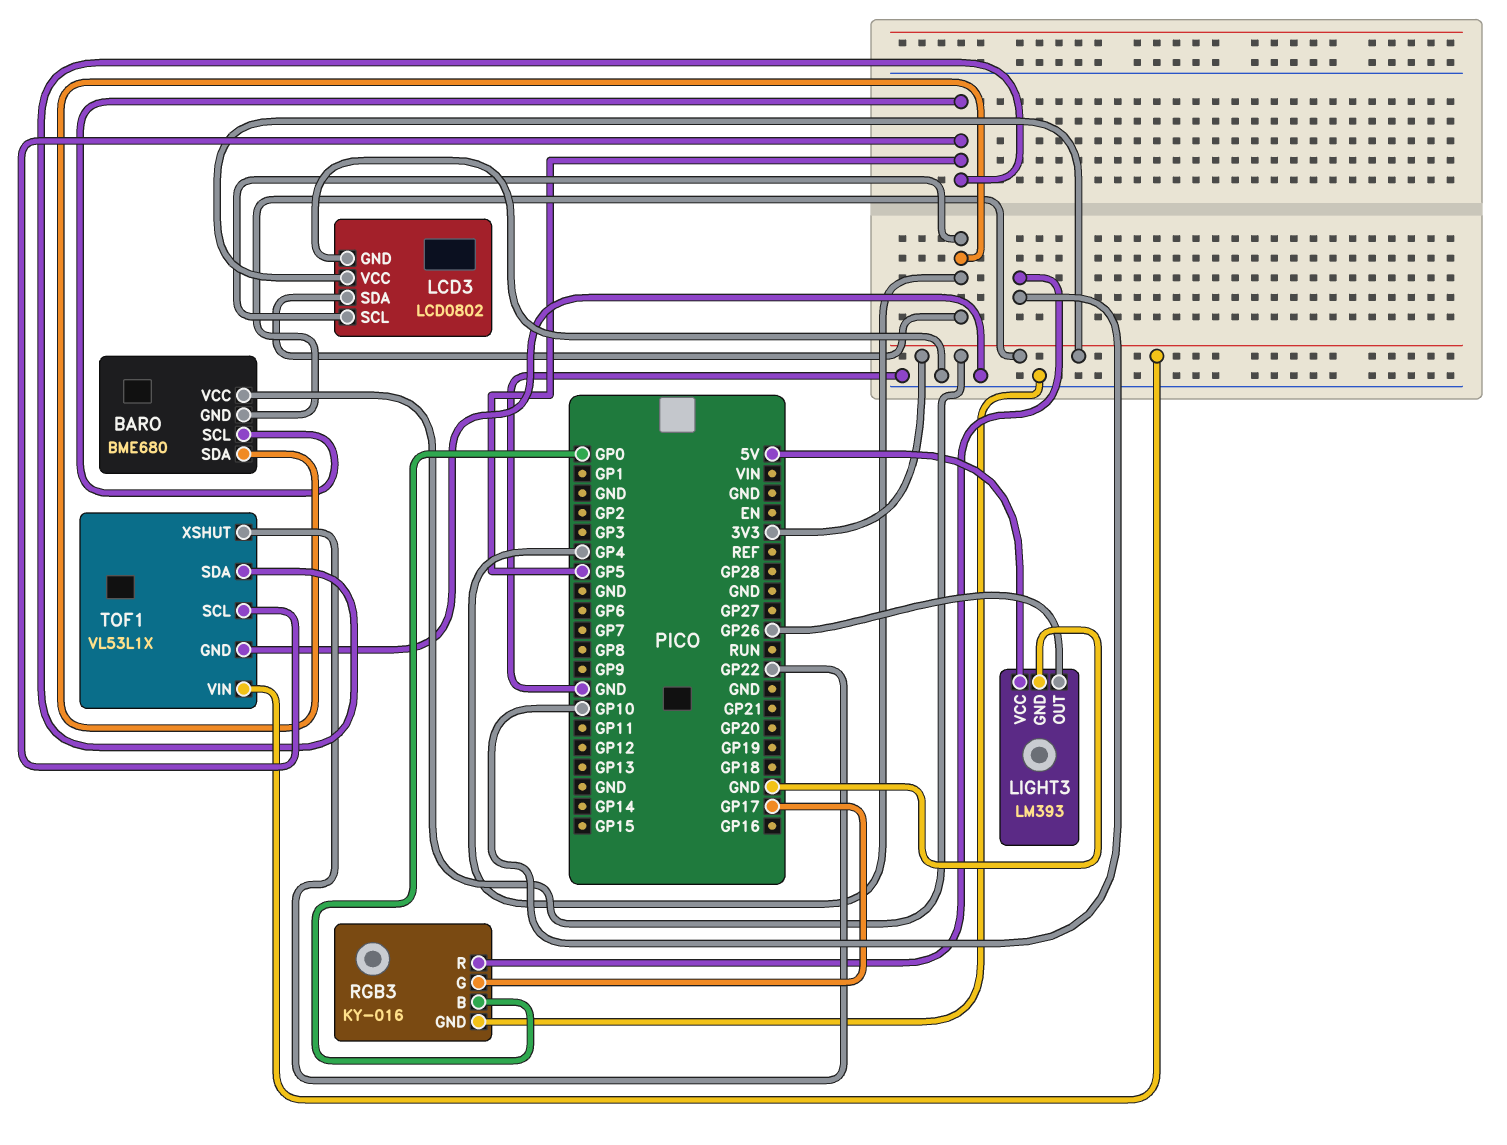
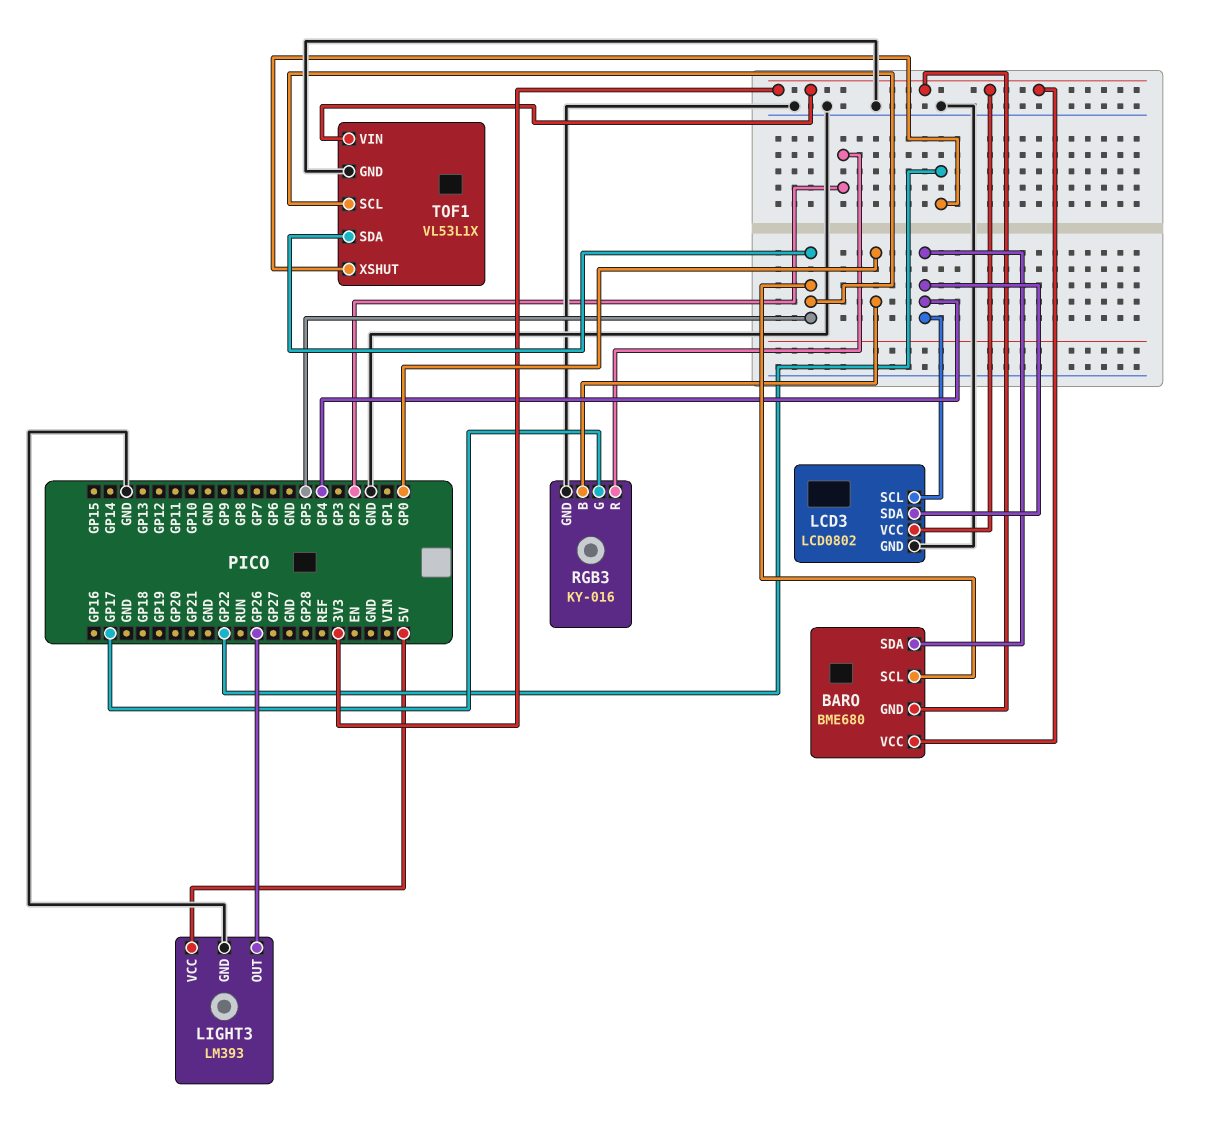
RGB3 pin R: GP10 -> GP2

